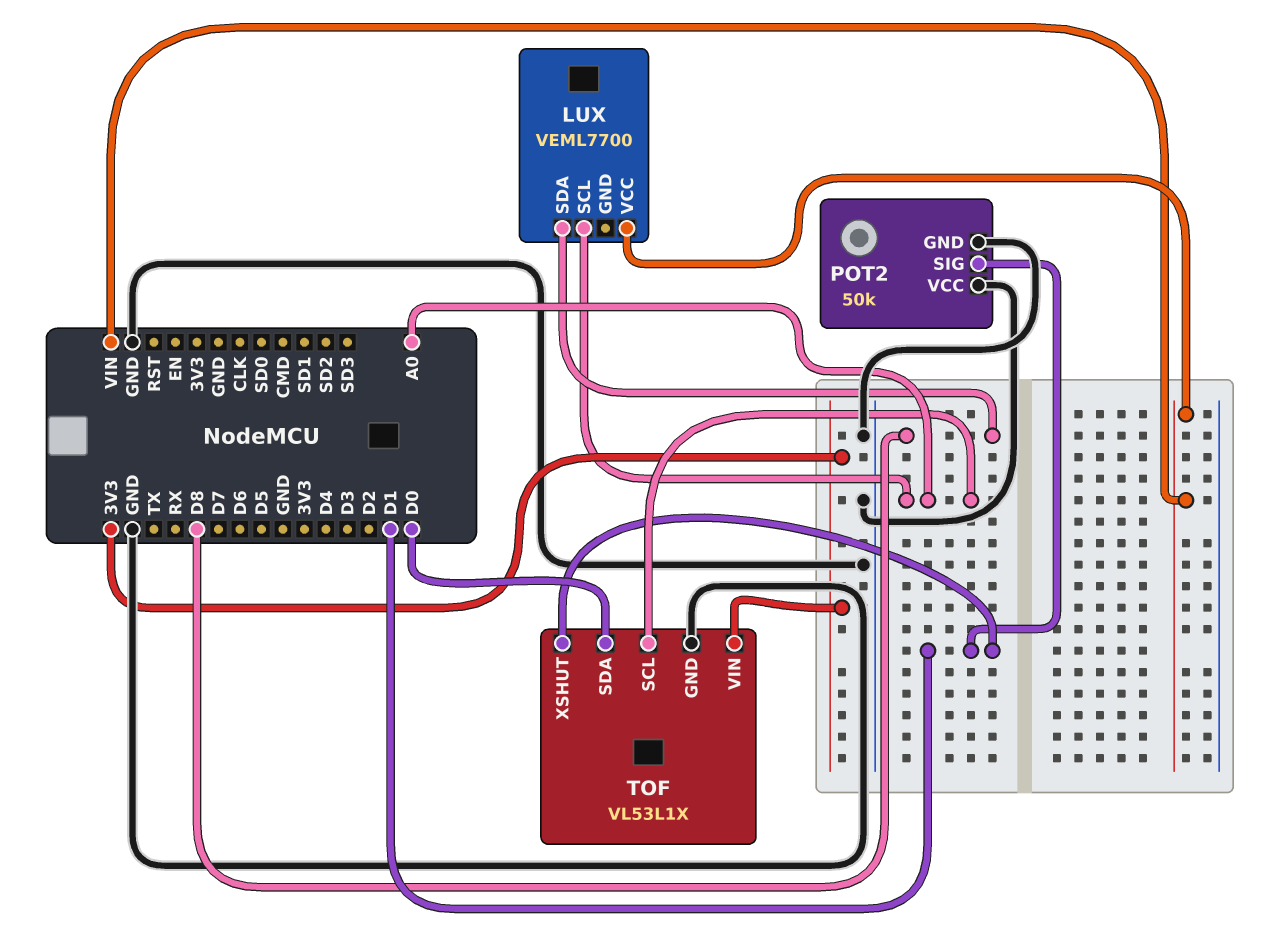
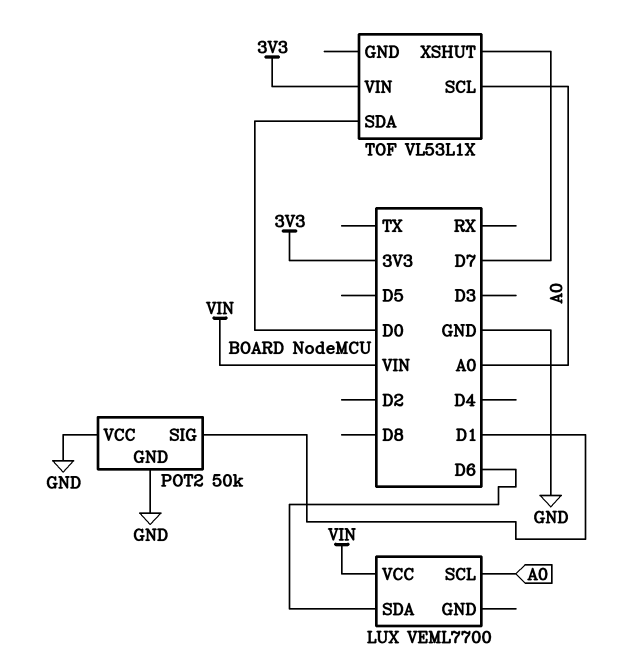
LUX pin SDA: D8 -> D6
TOF pin GND: GND -> none
TOF pin XSHUT: D1 -> D7

